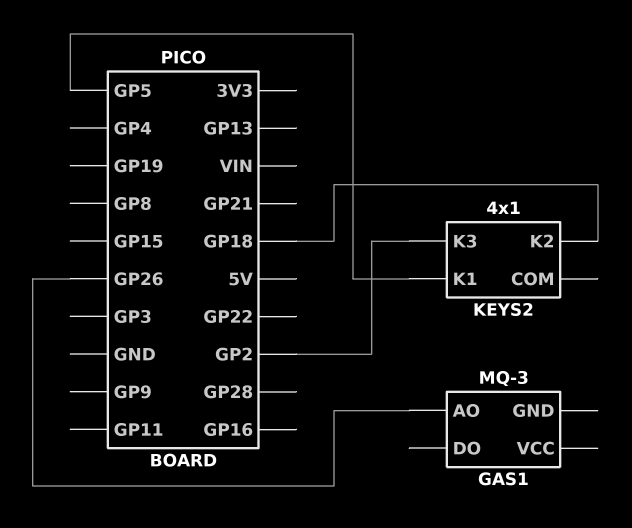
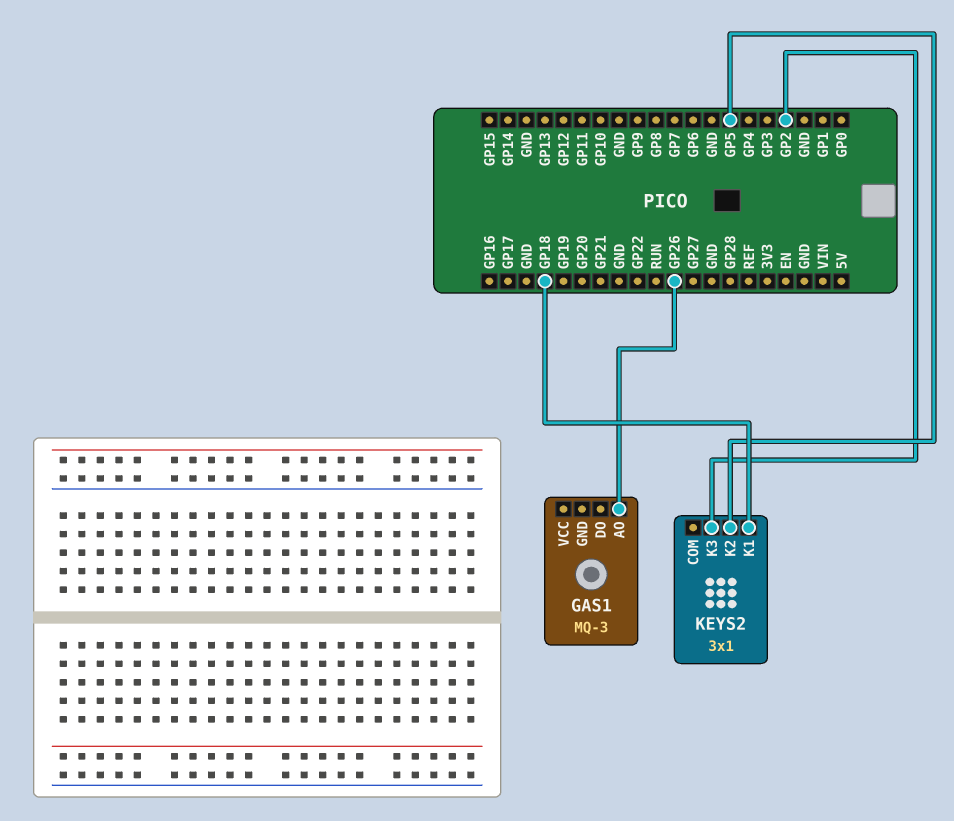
KEYS2: 4x1 -> 3x1
KEYS2 pin K1: GP5 -> GP18
KEYS2 pin K2: GP18 -> GP5

